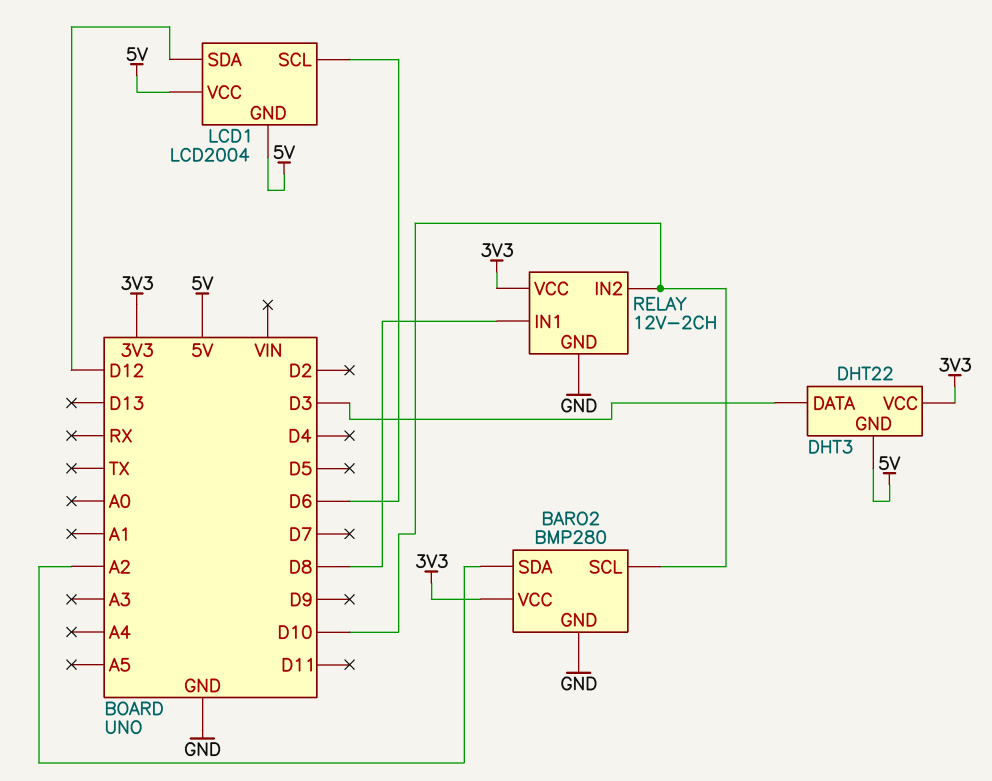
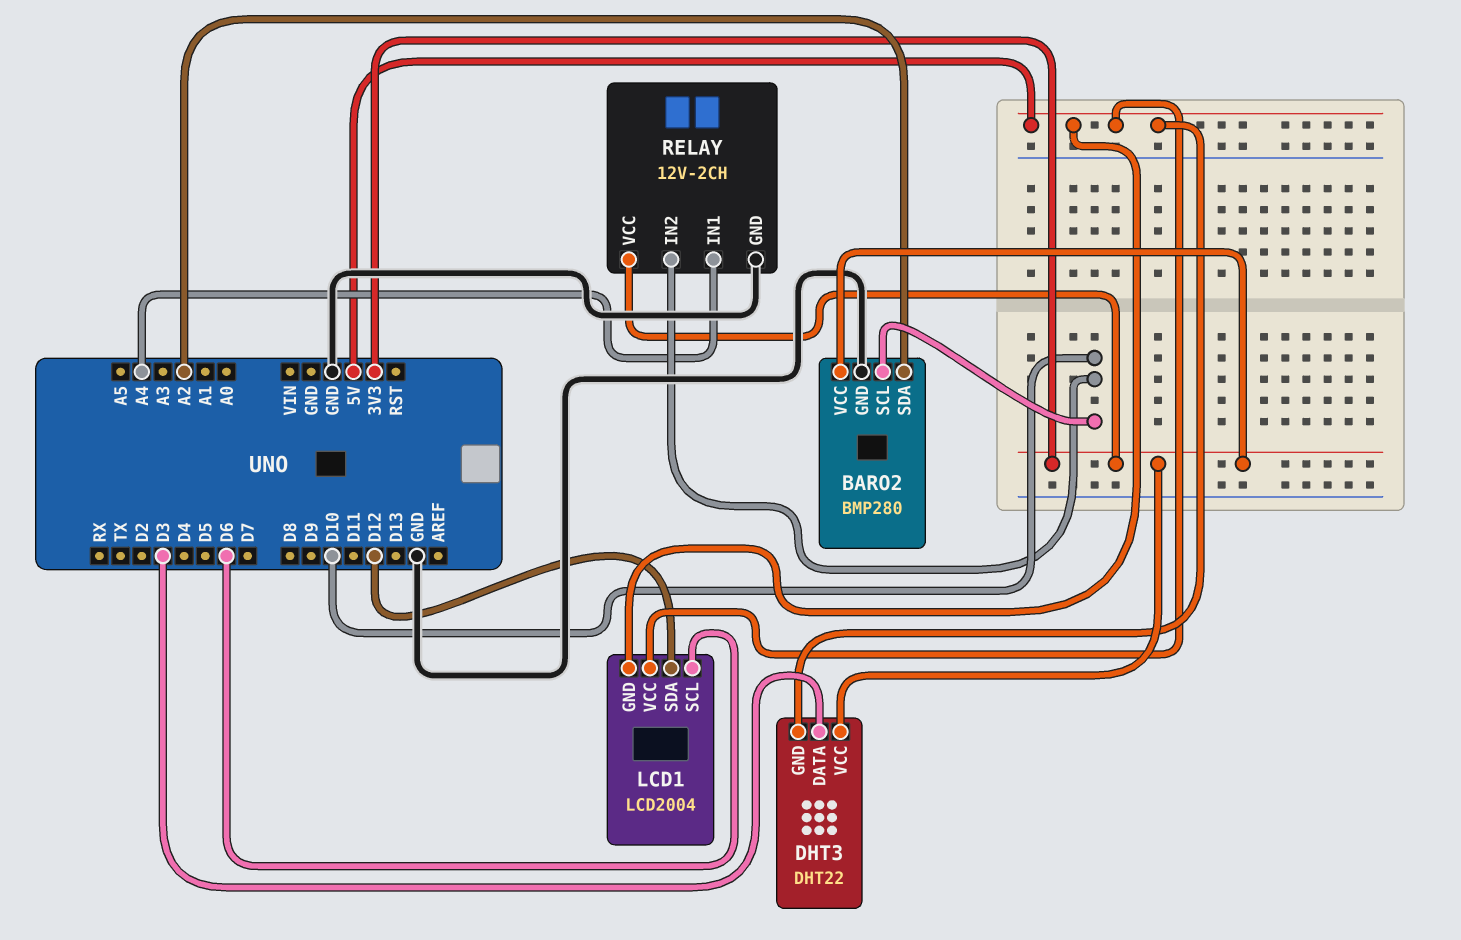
RELAY pin IN1: D8 -> A4

